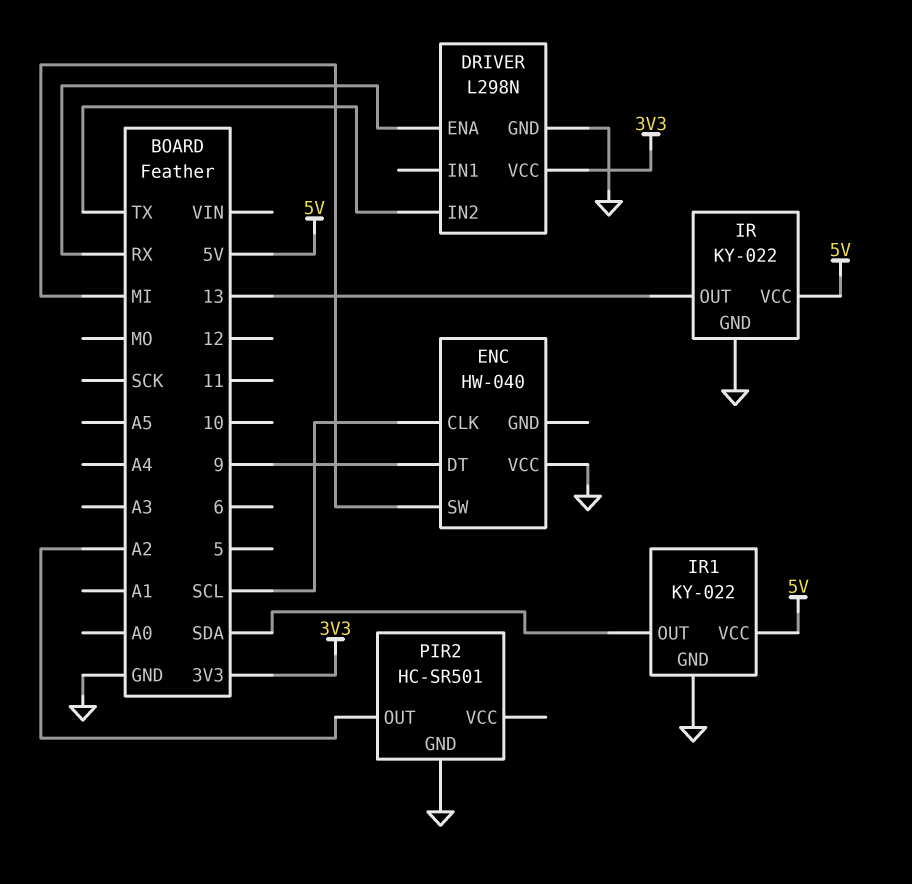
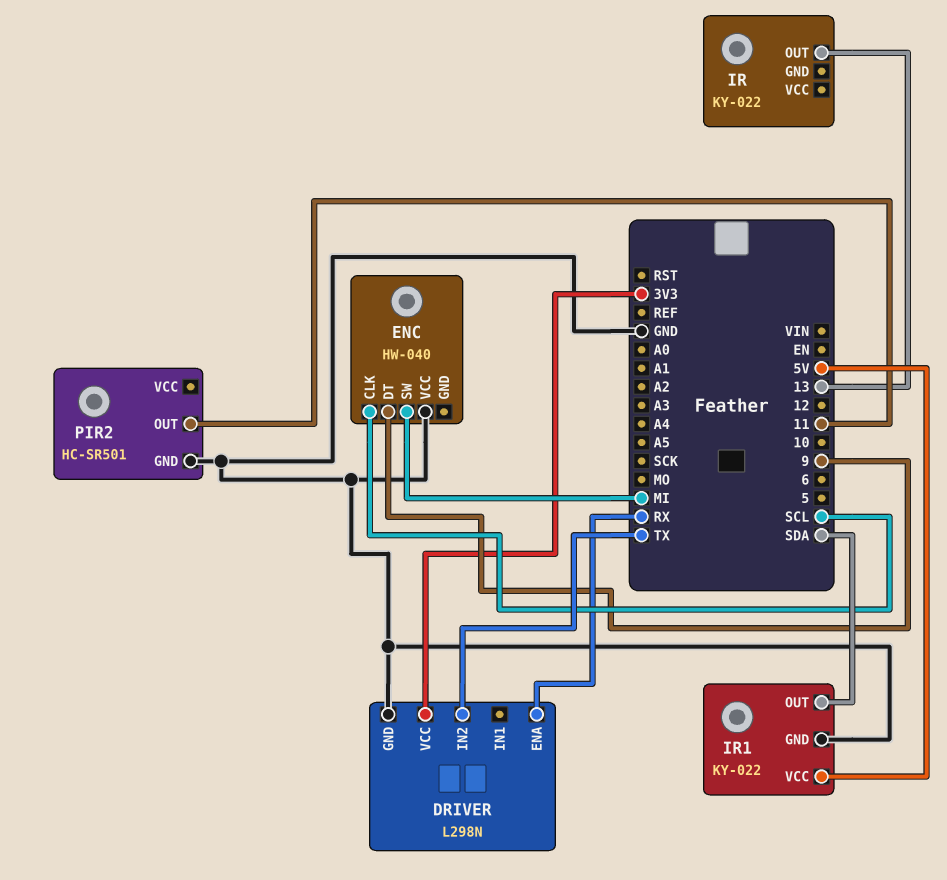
IR pin GND: GND -> none
IR pin VCC: 5V -> none
PIR2 pin OUT: A2 -> 11

